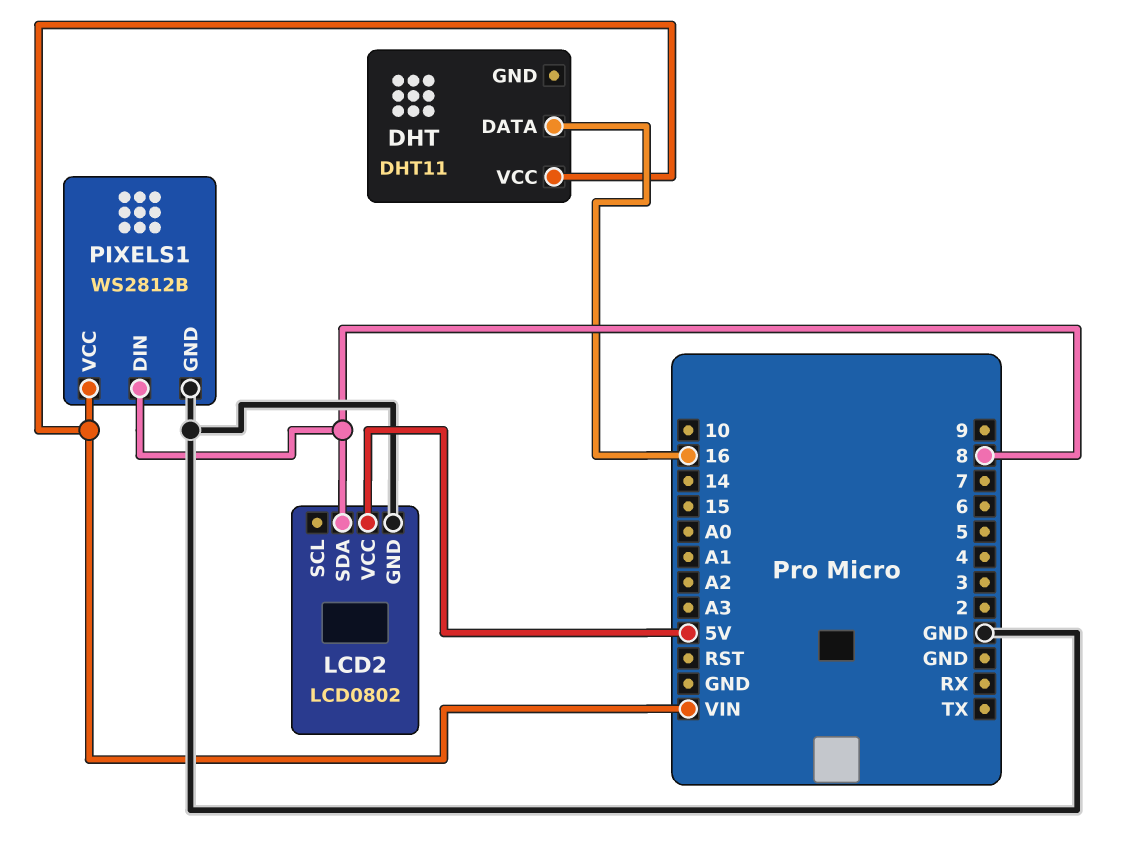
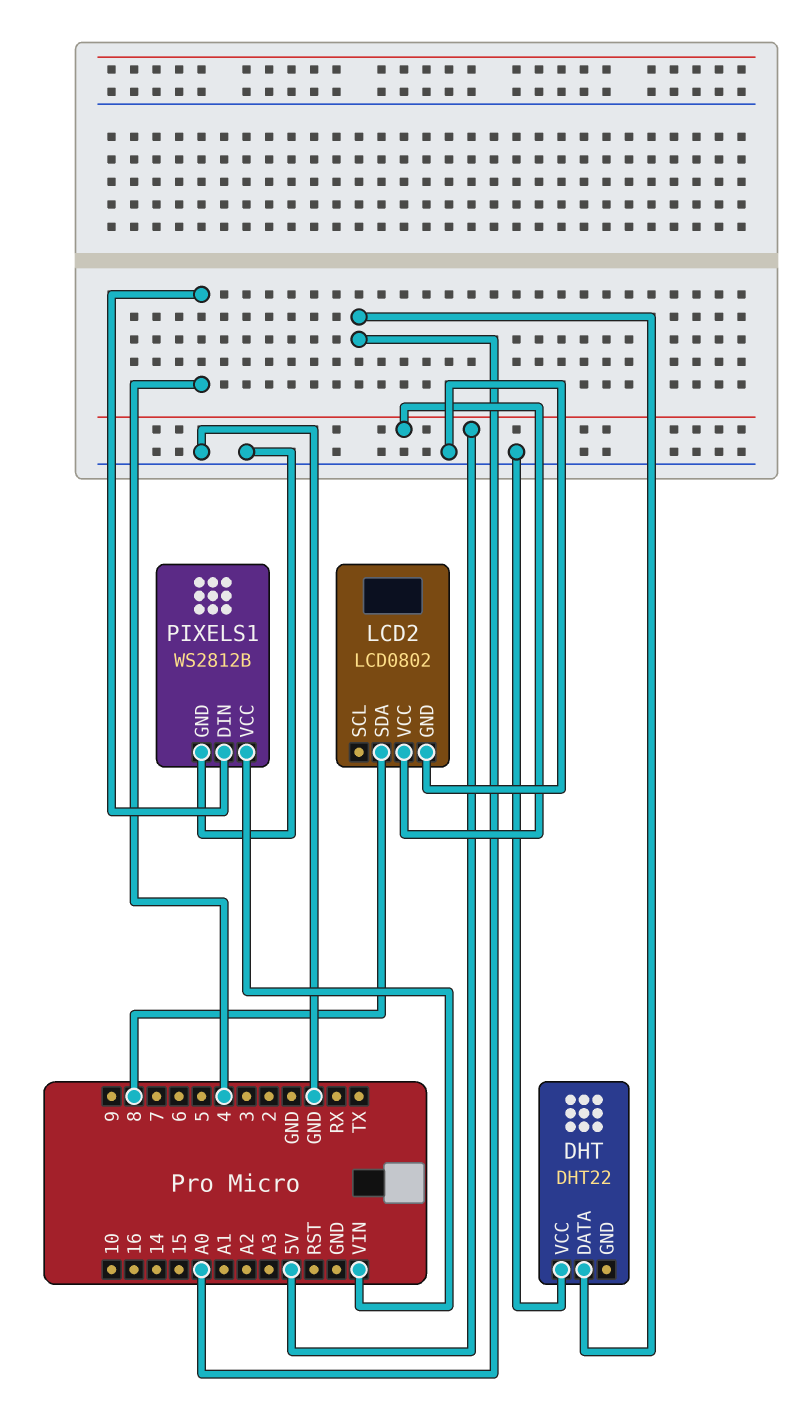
DHT: DHT11 -> DHT22
DHT pin DATA: 16 -> A0
DHT pin VCC: VIN -> GND
PIXELS1 pin DIN: 8 -> 4

